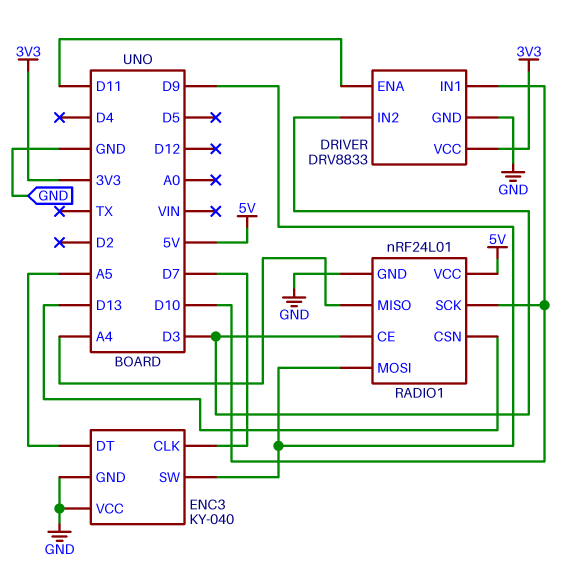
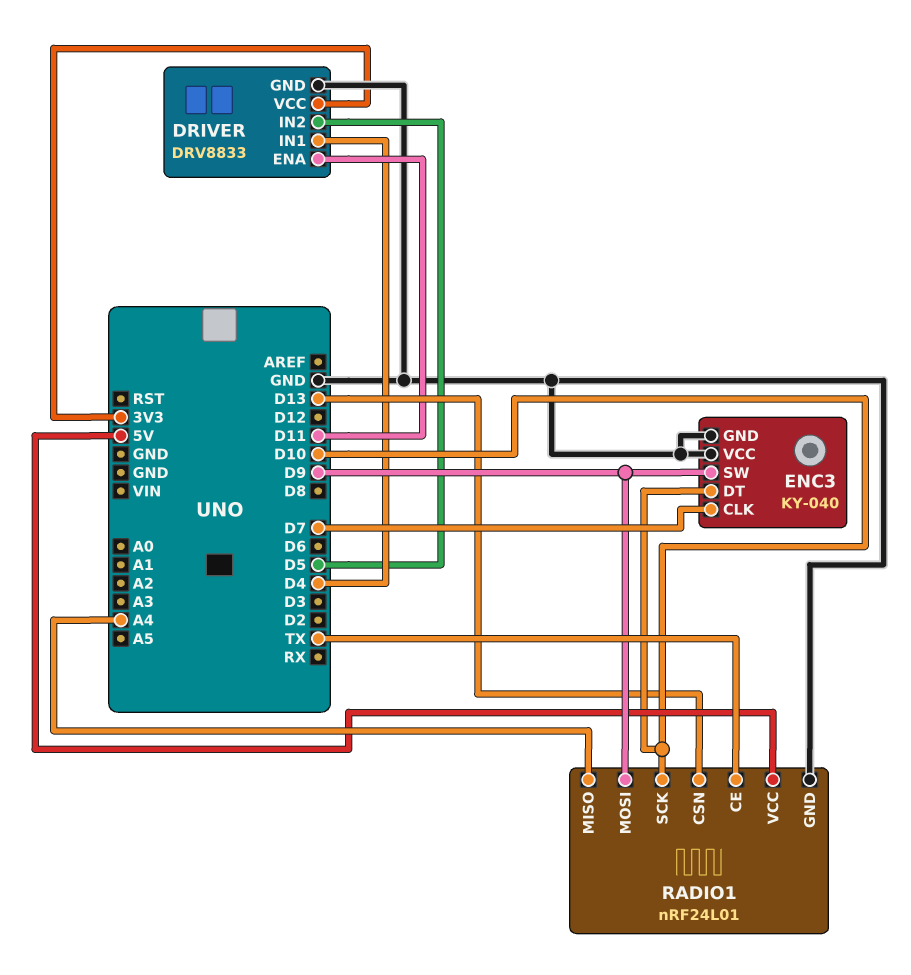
DRIVER pin IN1: D10 -> D4
DRIVER pin IN2: D3 -> D5
ENC3 pin DT: A5 -> D10
RADIO1 pin CE: D3 -> TX

